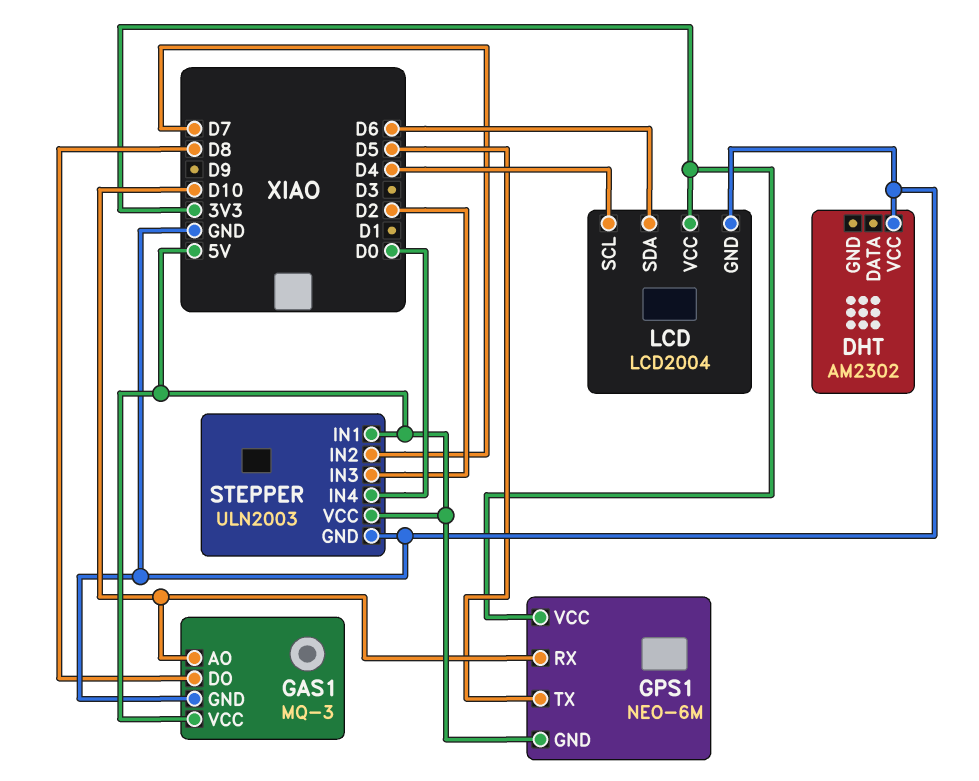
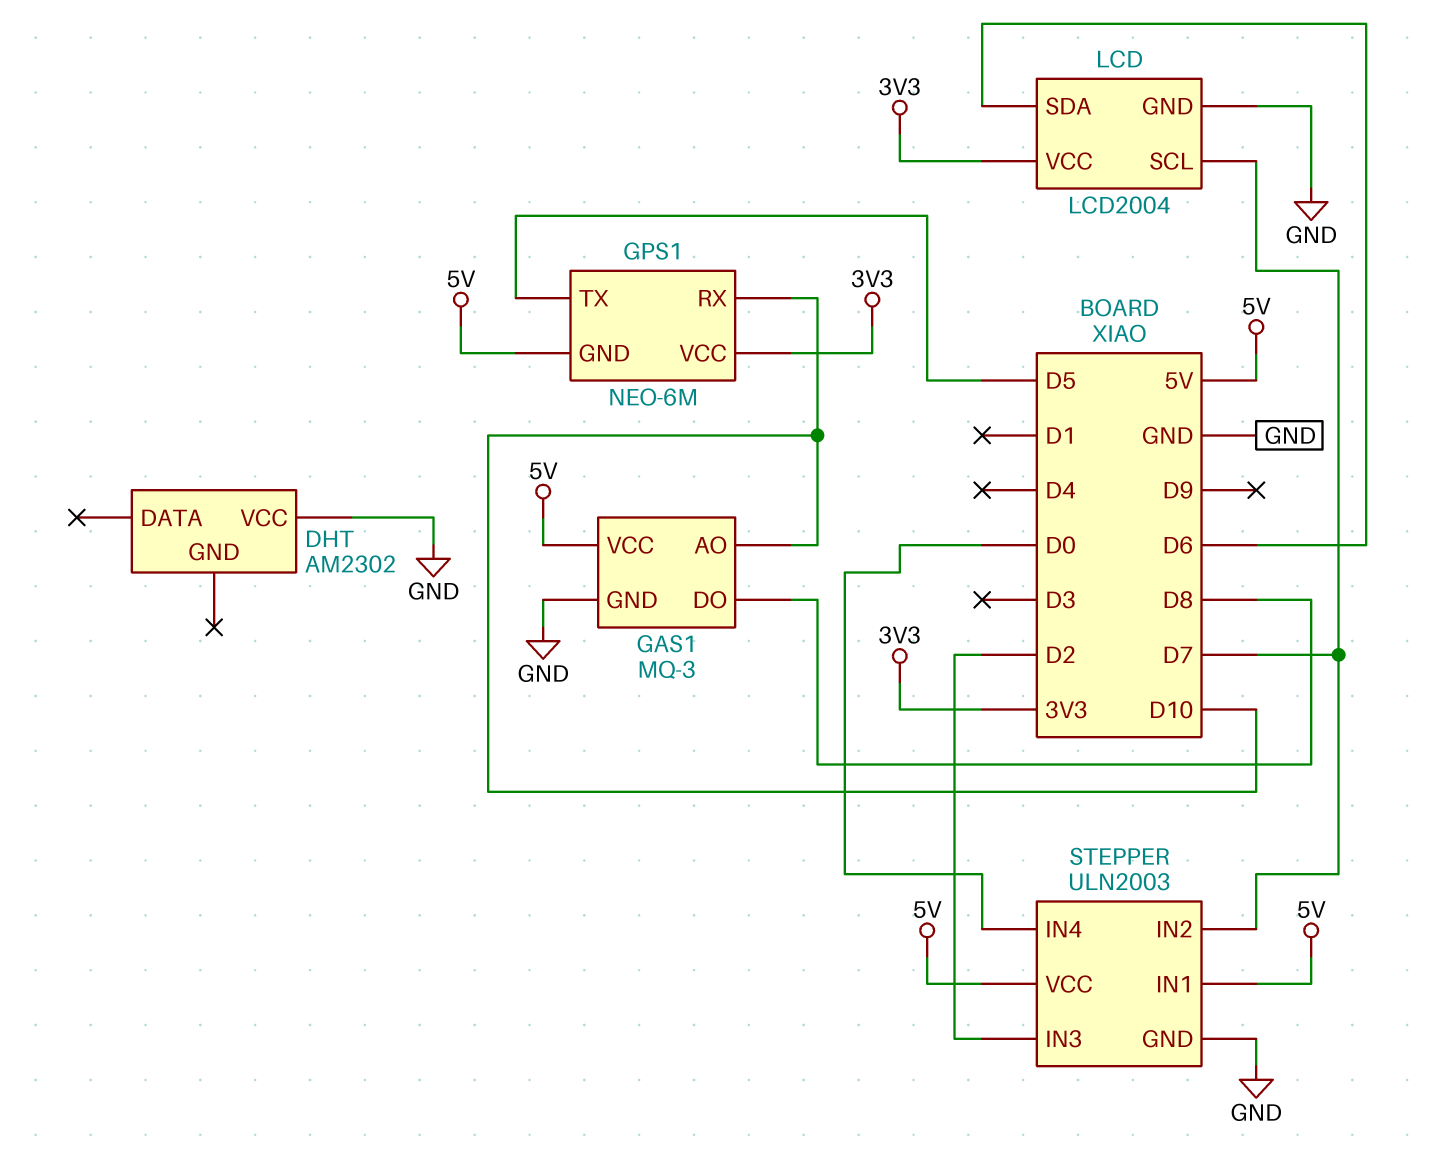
LCD pin SCL: D4 -> D7

